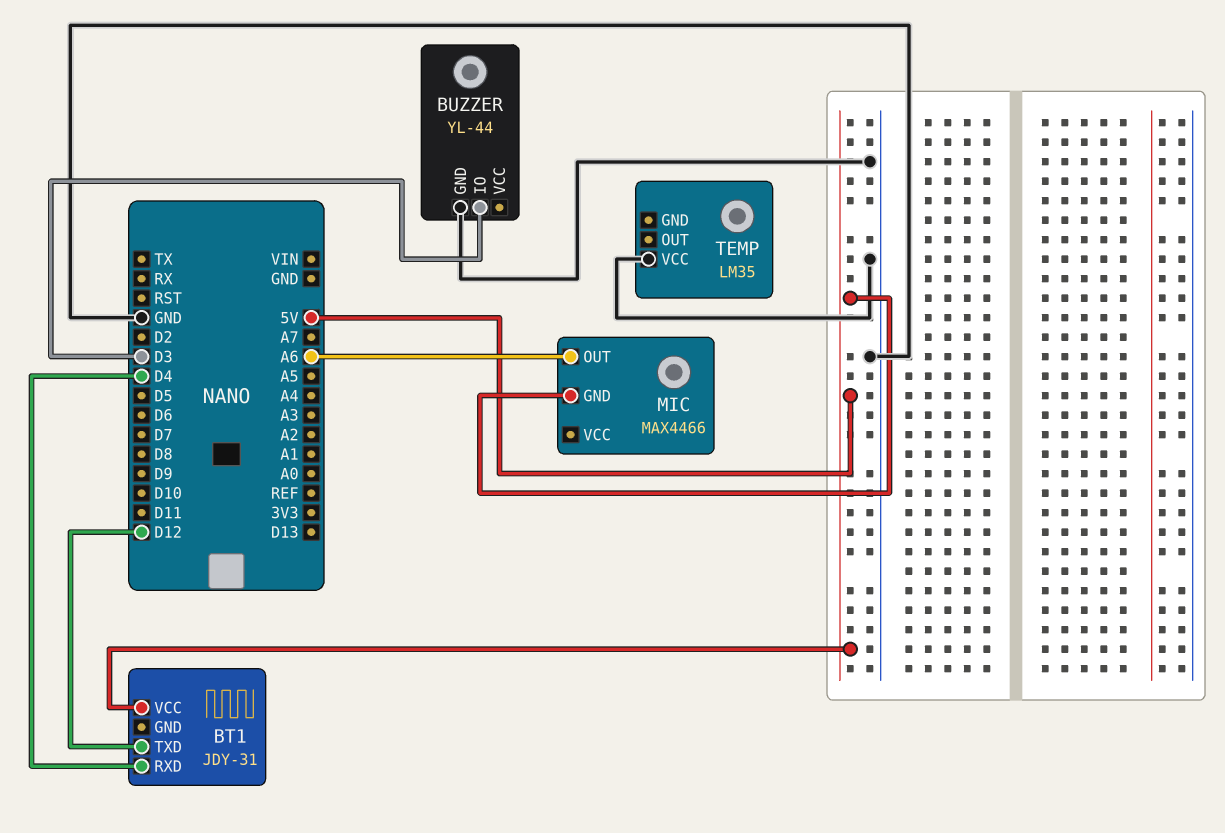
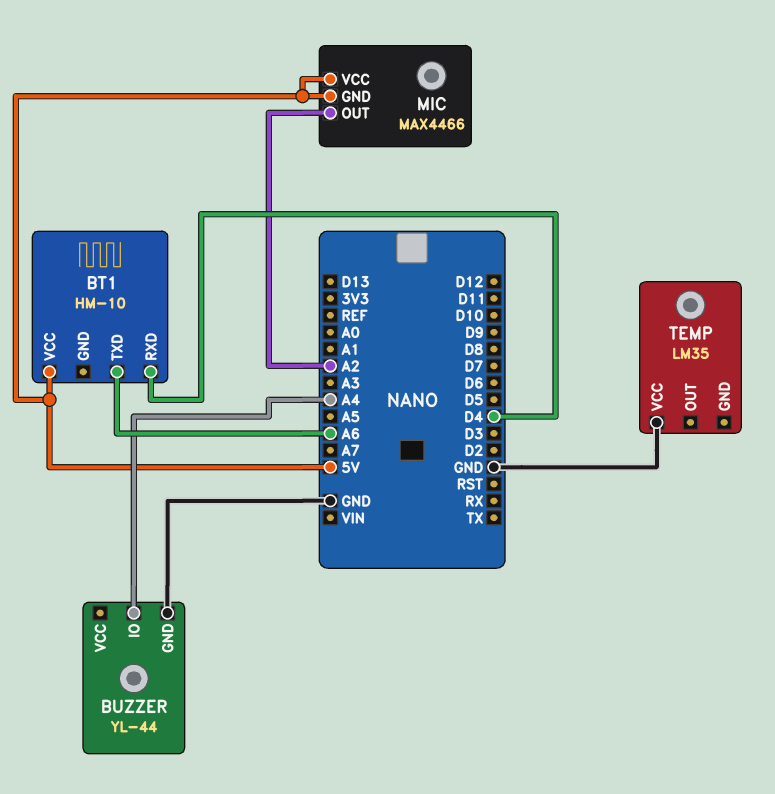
BT1: JDY-31 -> HM-10
BT1 pin TXD: D12 -> A6
BUZZER pin IO: D3 -> A4
MIC pin OUT: A6 -> A2
MIC pin VCC: none -> 5V

